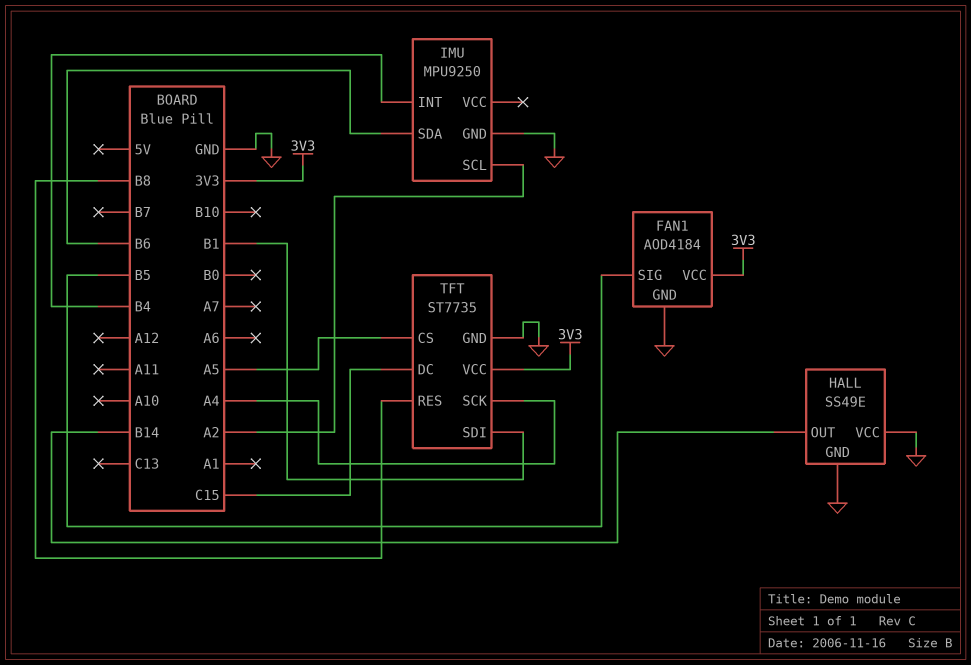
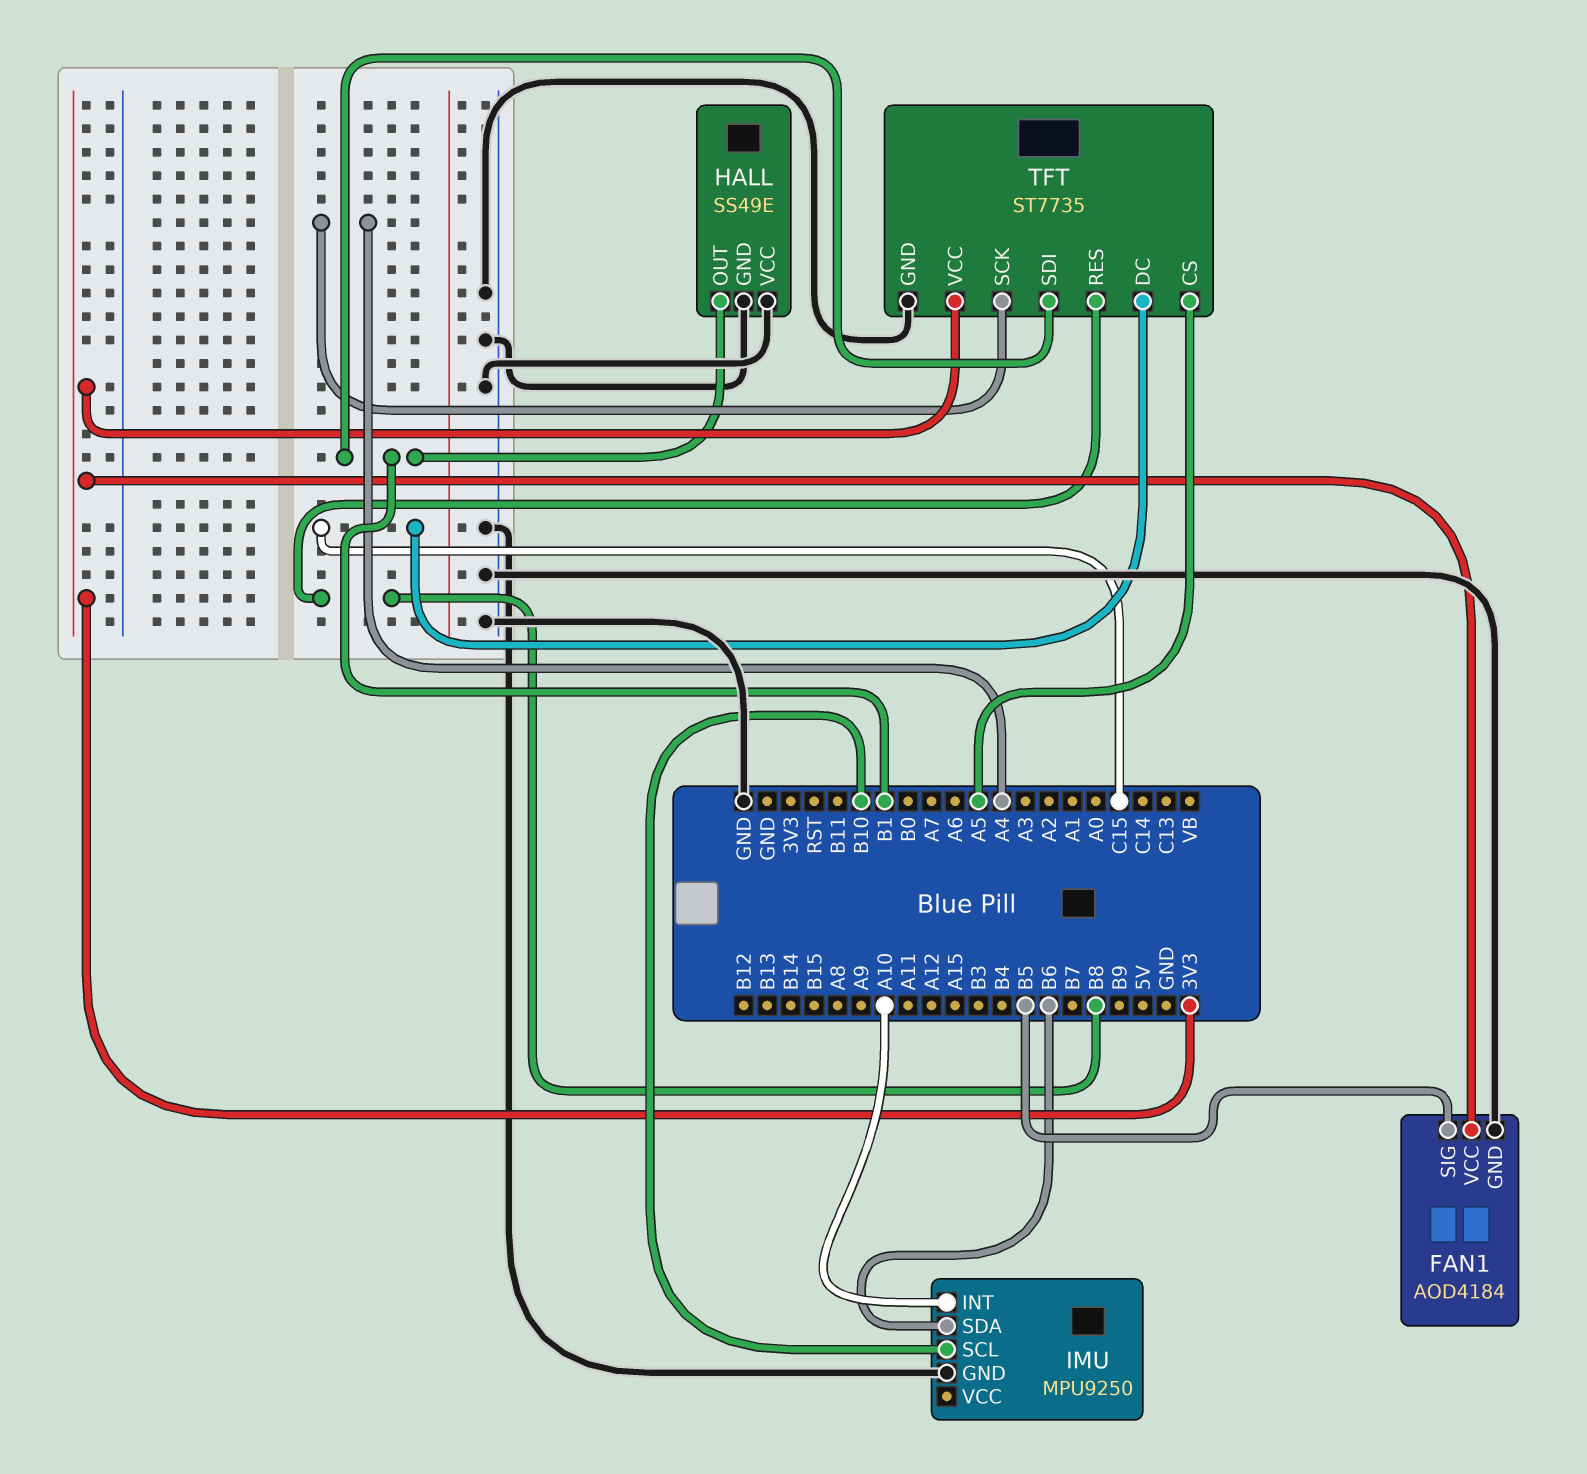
HALL pin OUT: B14 -> B1
IMU pin INT: B4 -> A10
IMU pin SCL: A2 -> B10

